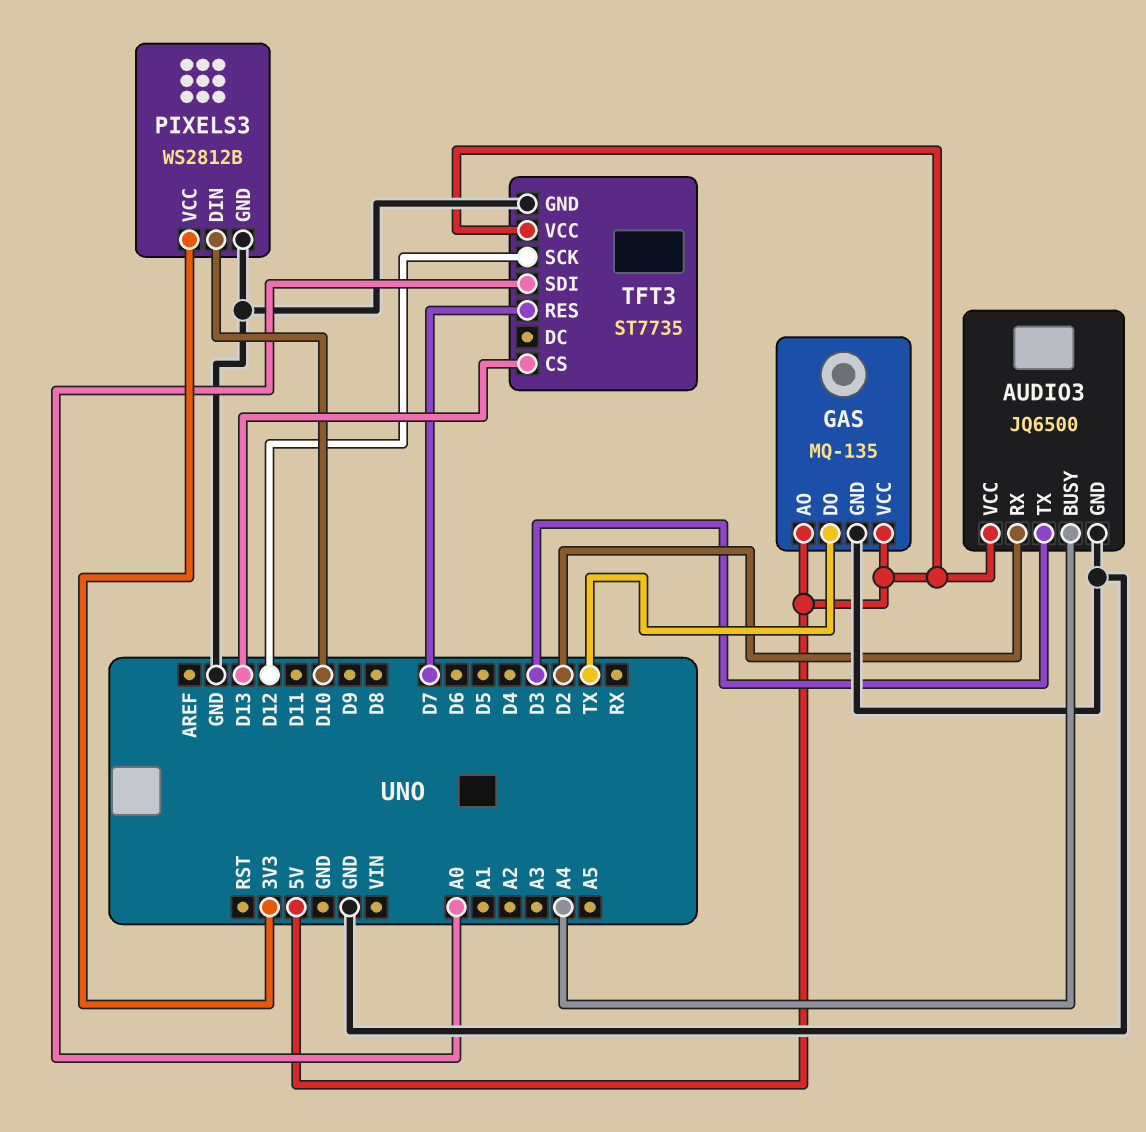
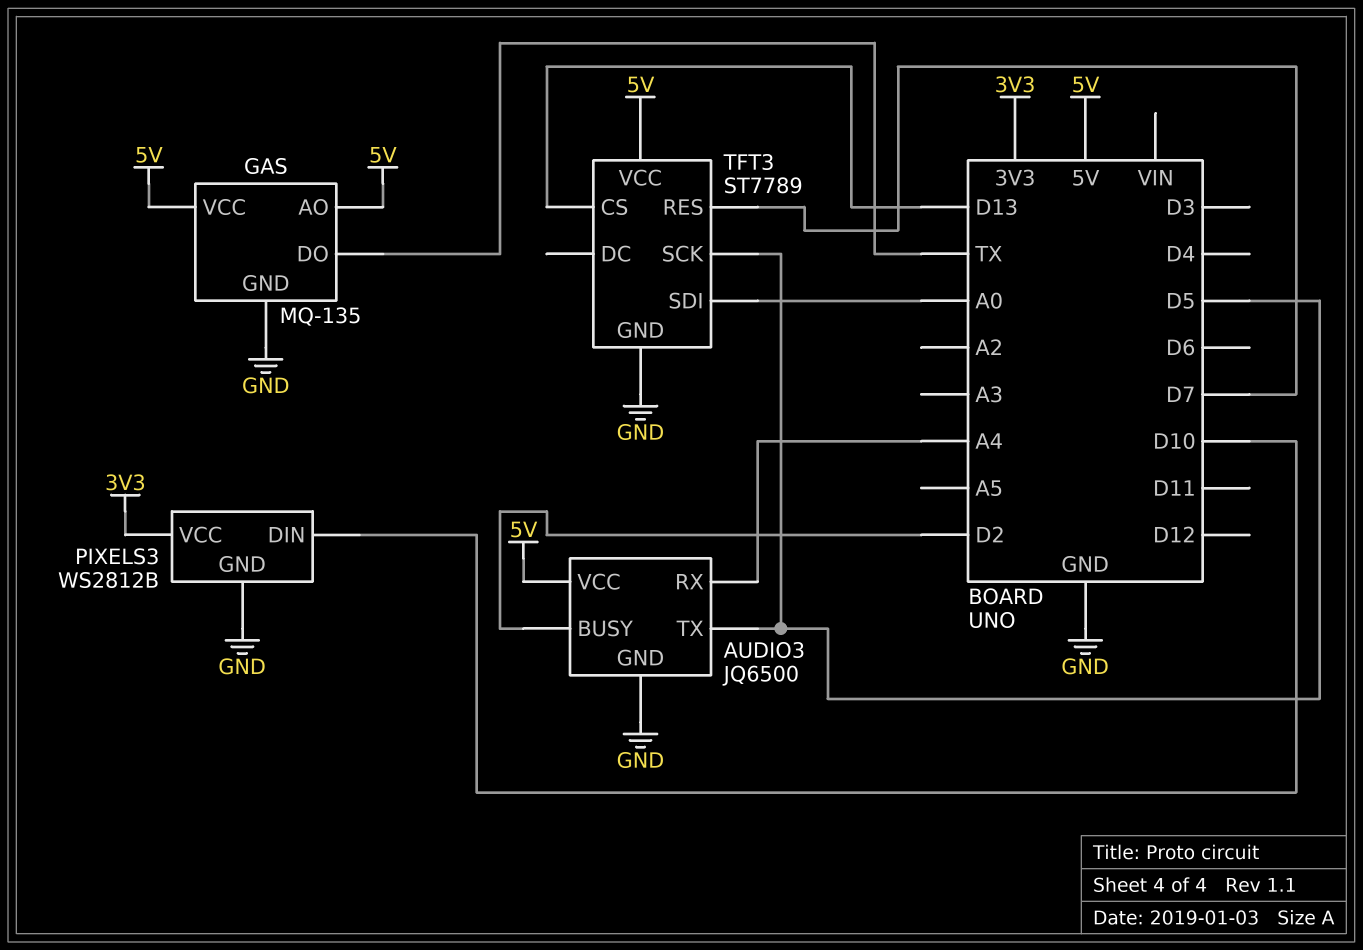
AUDIO3 pin BUSY: A4 -> D2
AUDIO3 pin RX: D2 -> A4
AUDIO3 pin TX: D3 -> D5
TFT3: ST7735 -> ST7789
TFT3 pin SCK: D12 -> D5

